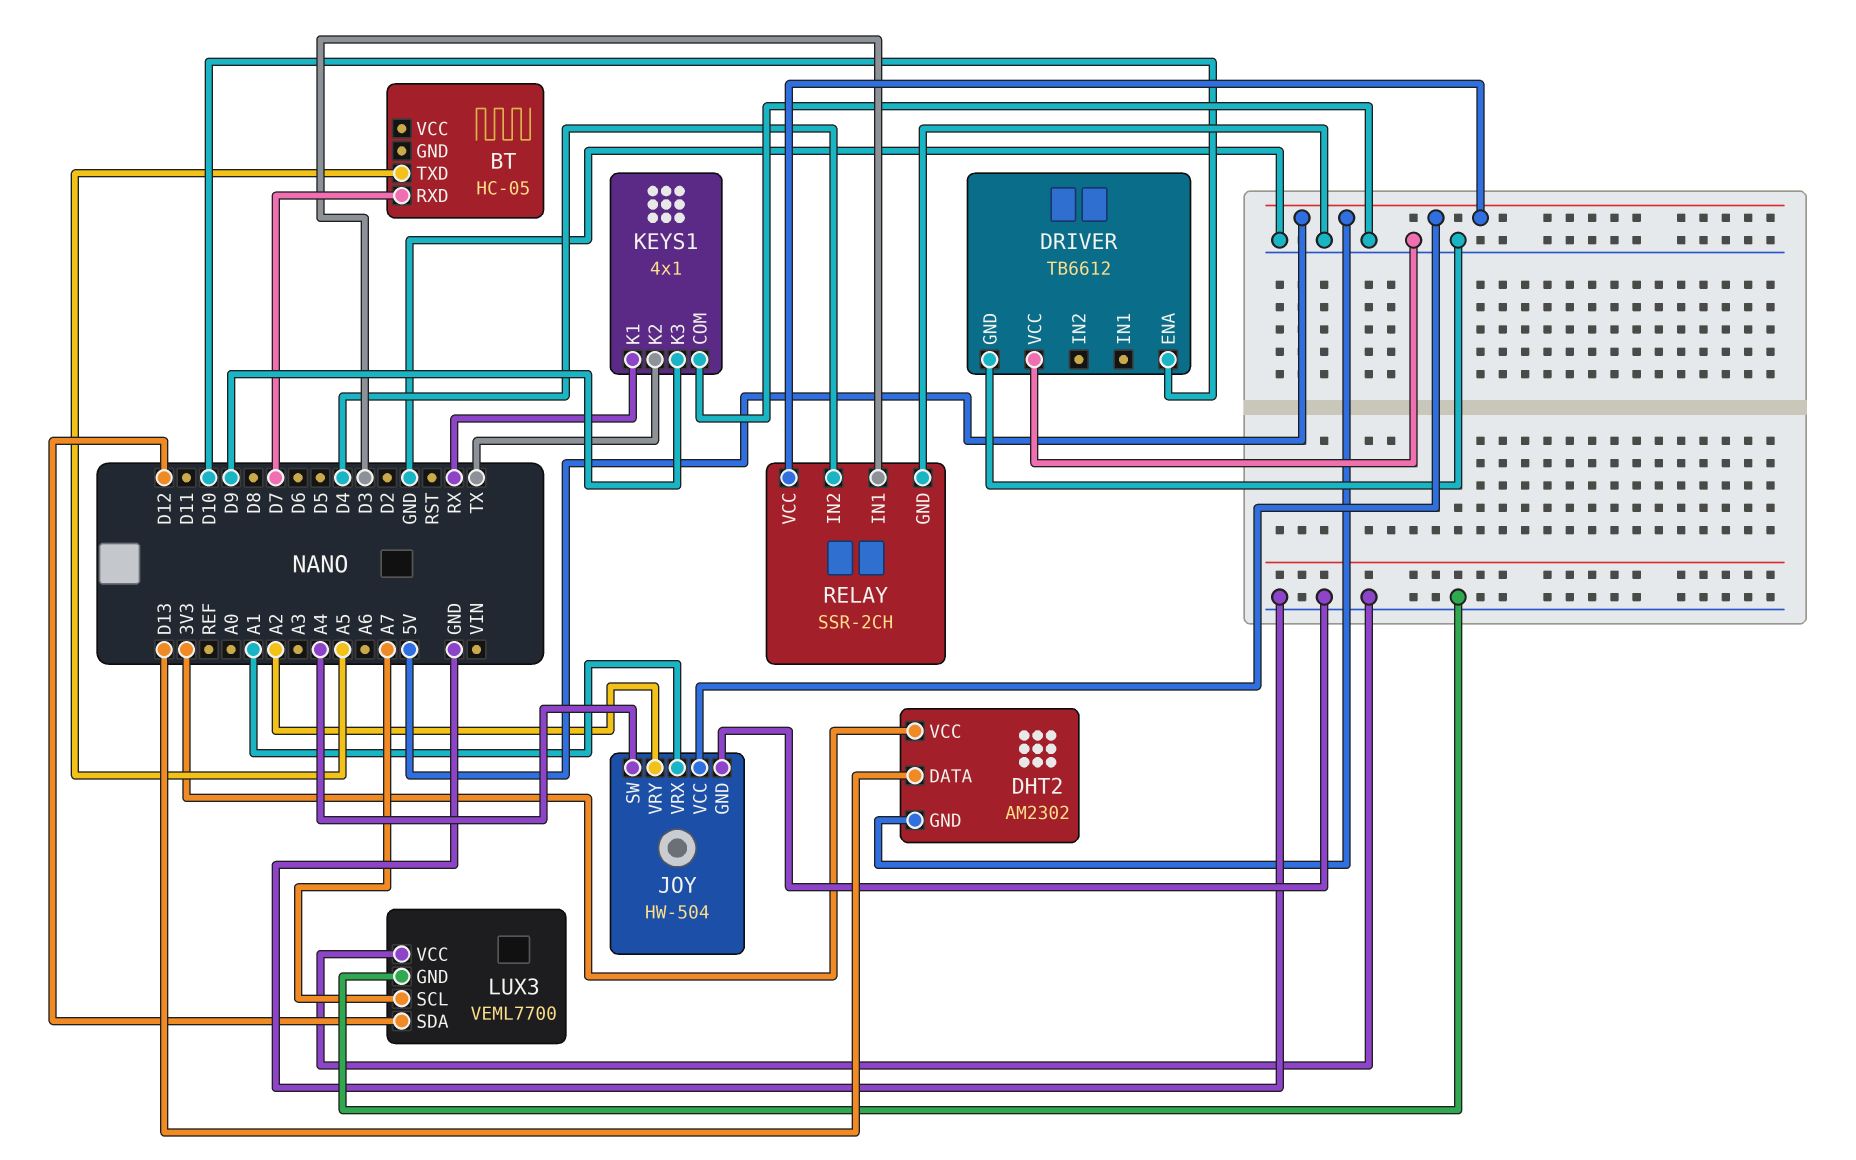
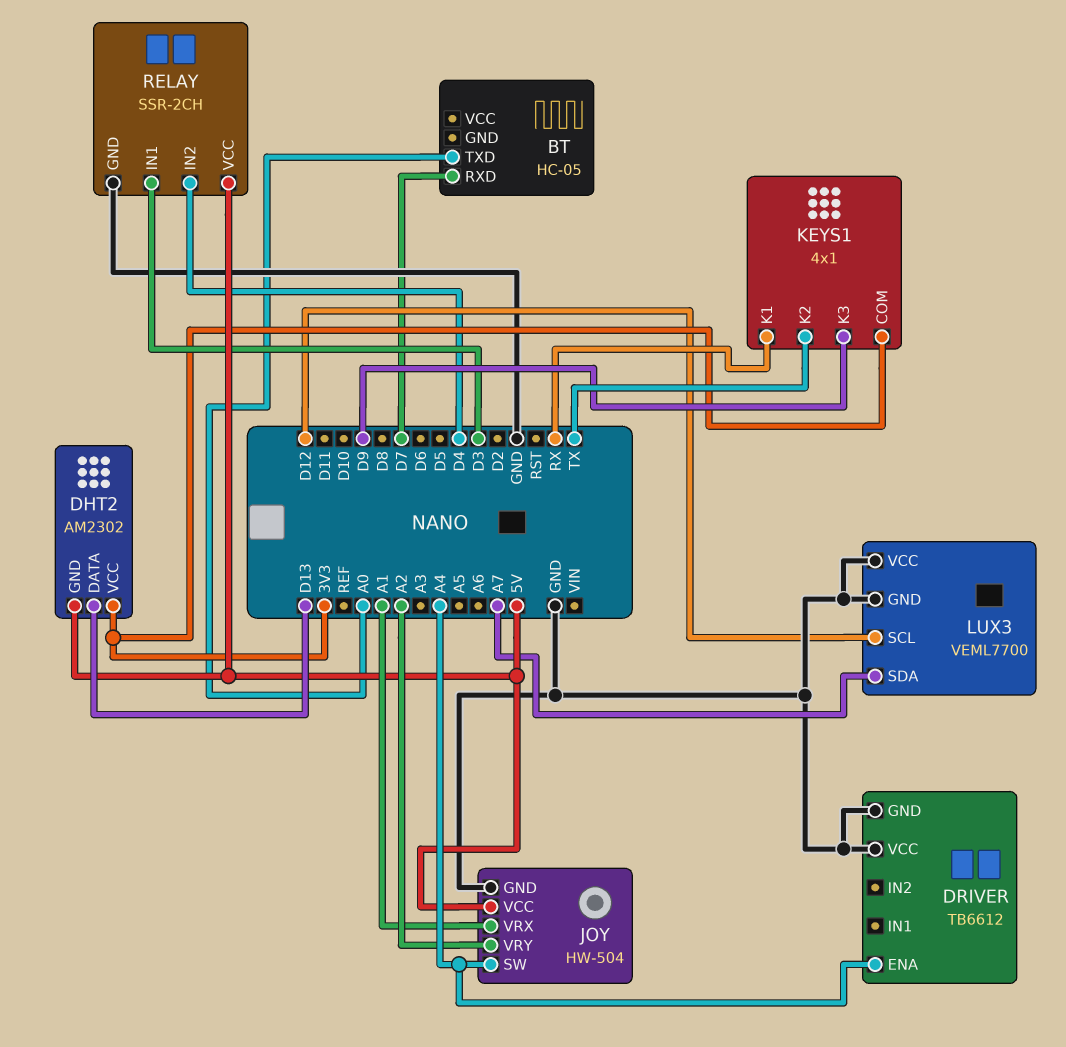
BT pin TXD: A5 -> A0
DRIVER pin ENA: D10 -> A4
KEYS1 pin COM: GND -> 3V3
LUX3 pin SCL: A7 -> D12
LUX3 pin SDA: D12 -> A7

